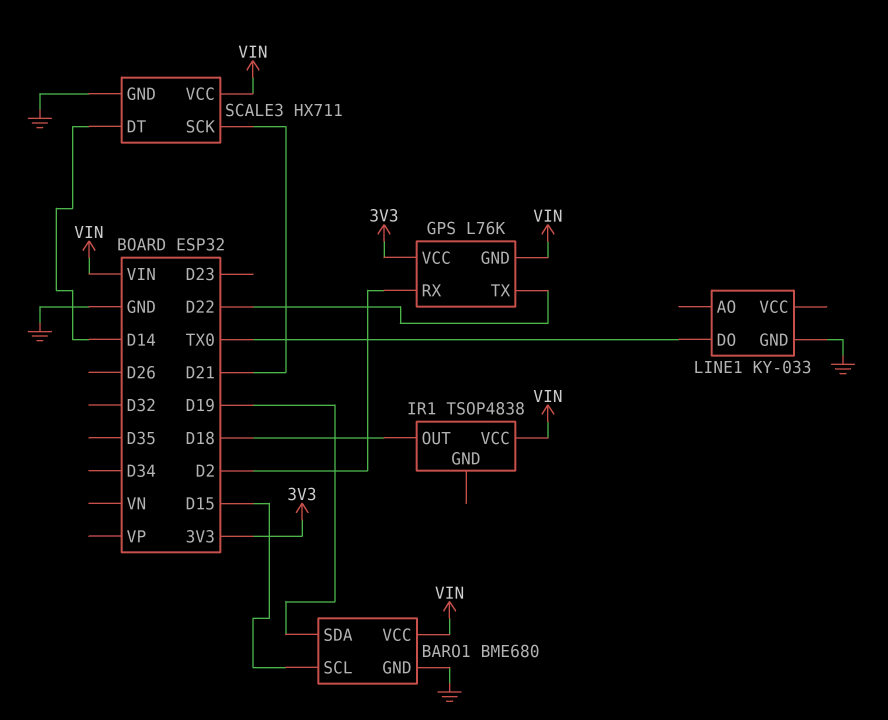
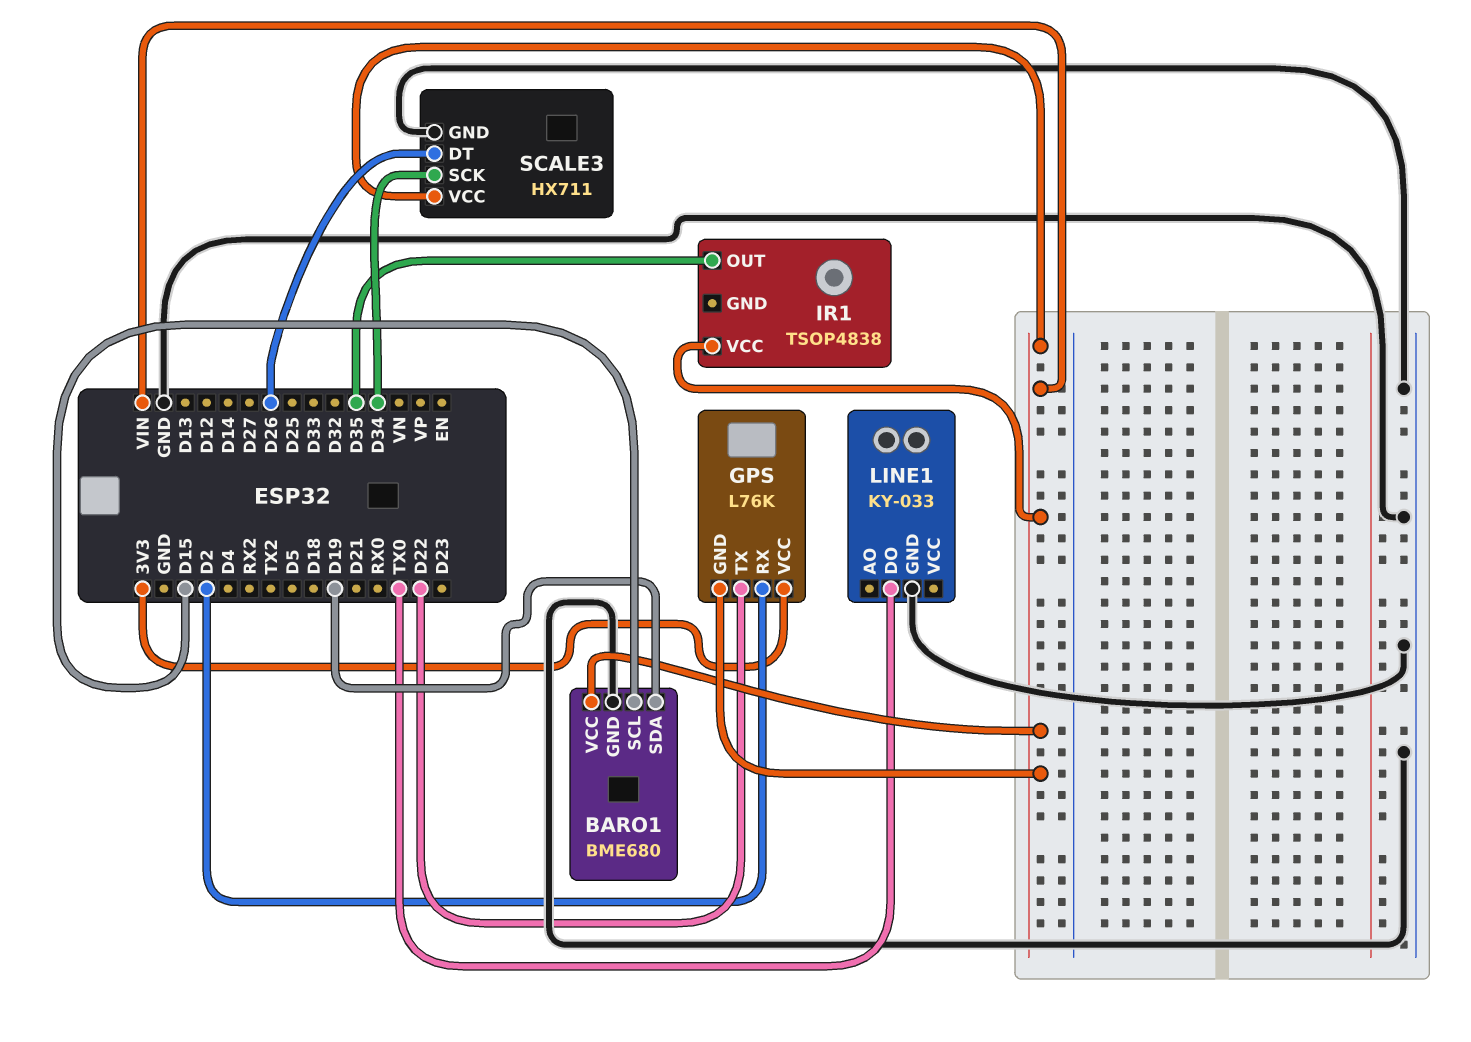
IR1 pin OUT: D18 -> D35
SCALE3 pin DT: D14 -> D26
SCALE3 pin SCK: D21 -> D34

